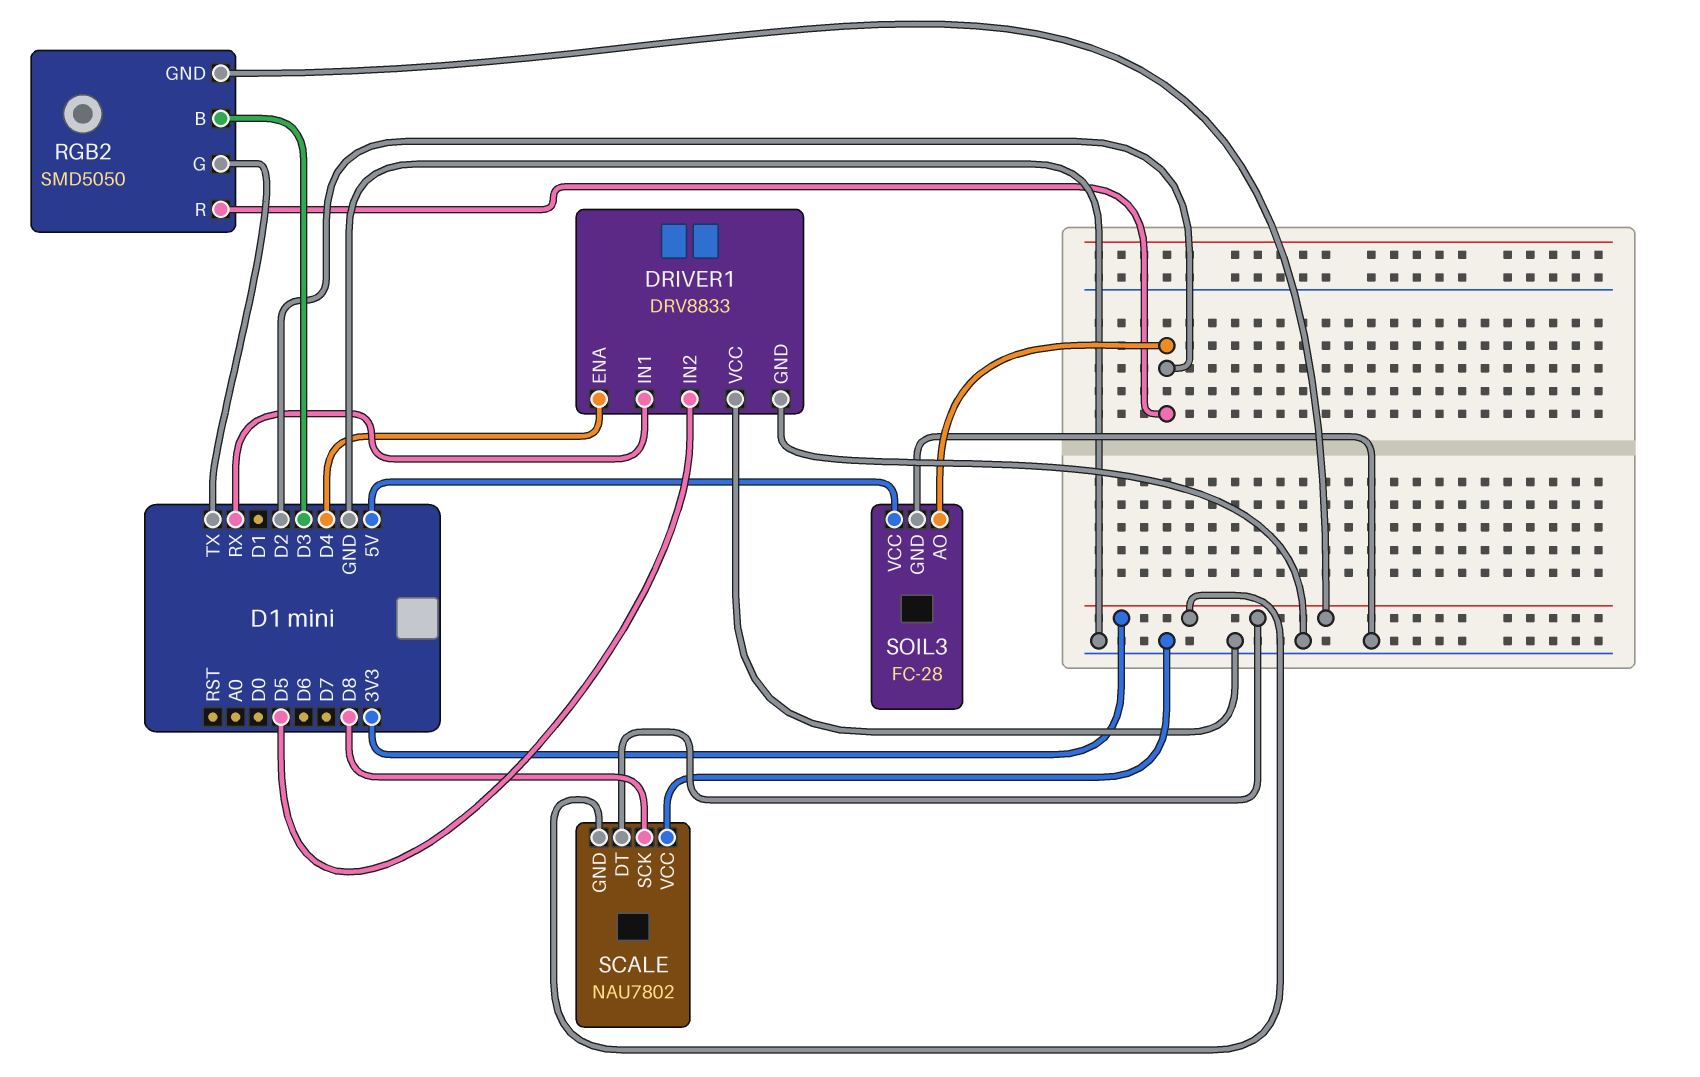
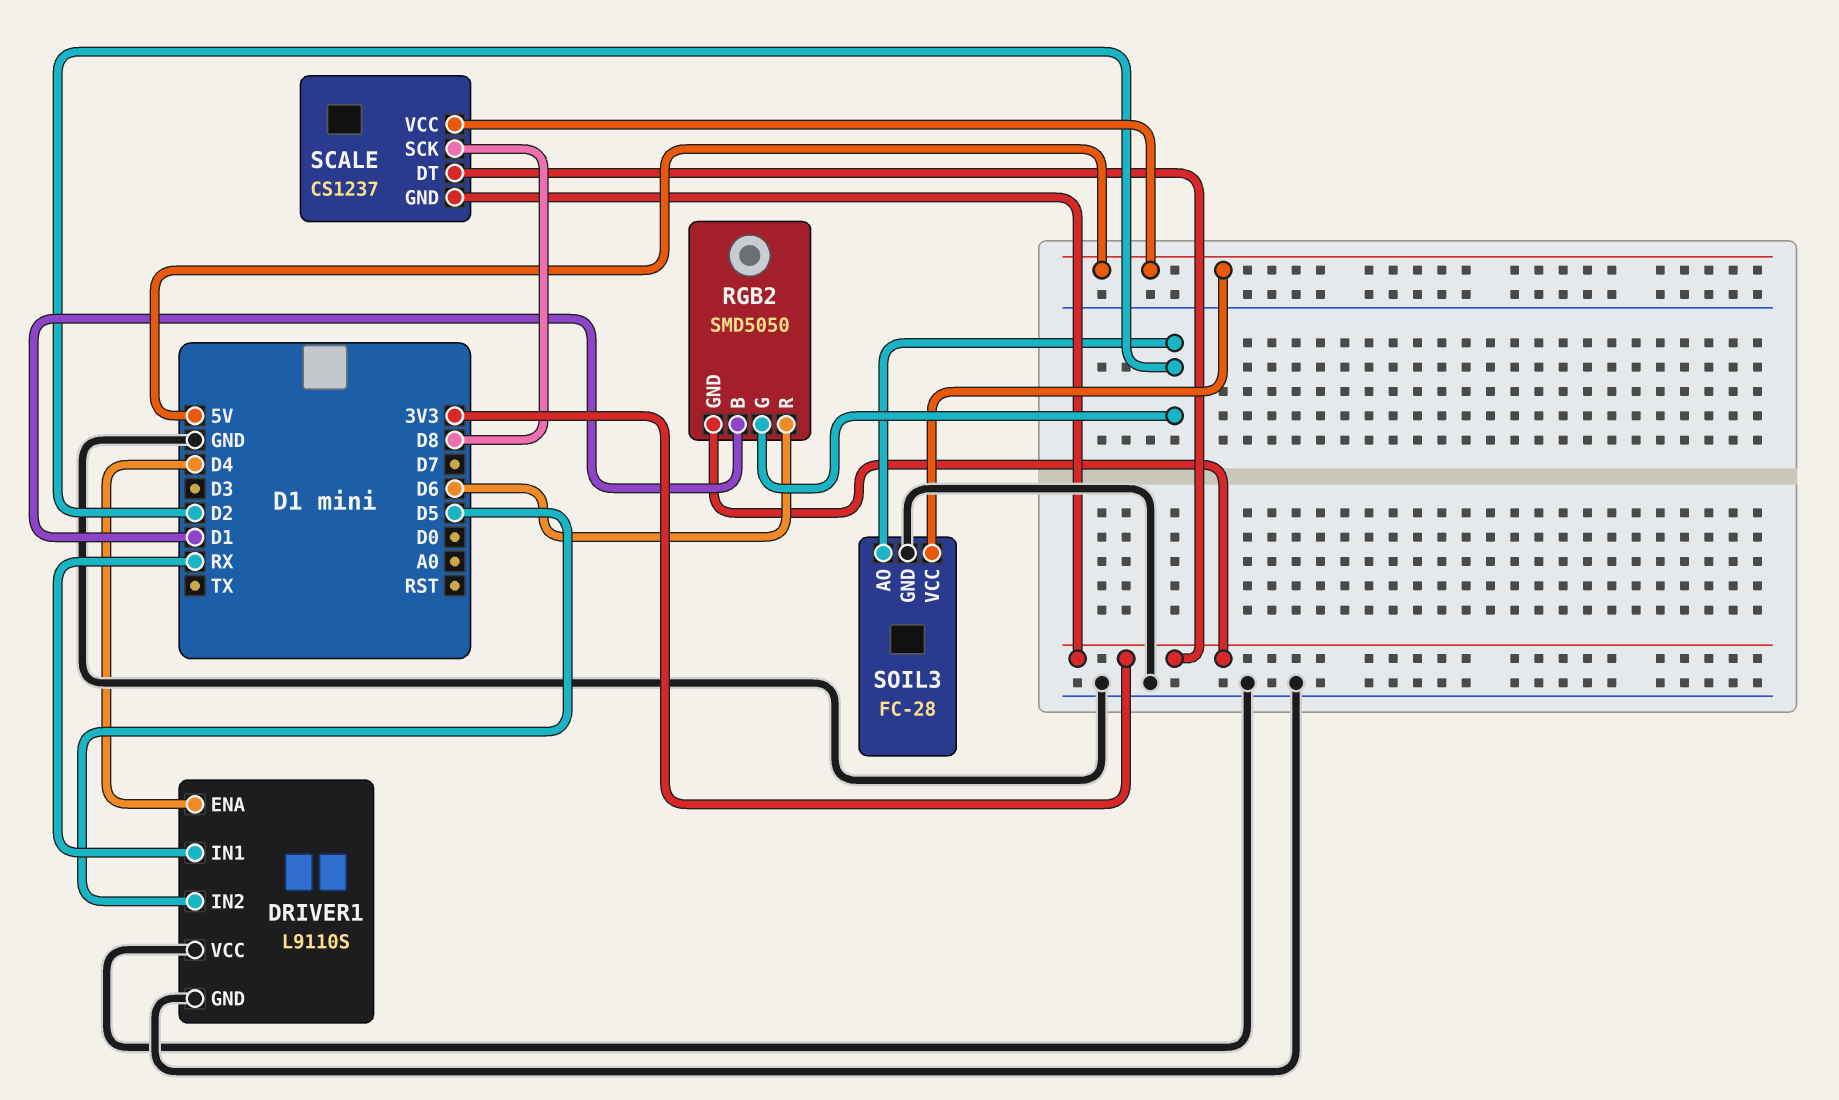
DRIVER1: DRV8833 -> L9110S
RGB2 pin B: D3 -> D1
RGB2 pin G: TX -> D2
RGB2 pin R: D2 -> D6
SCALE: NAU7802 -> CS1237
SCALE pin VCC: GND -> 5V

